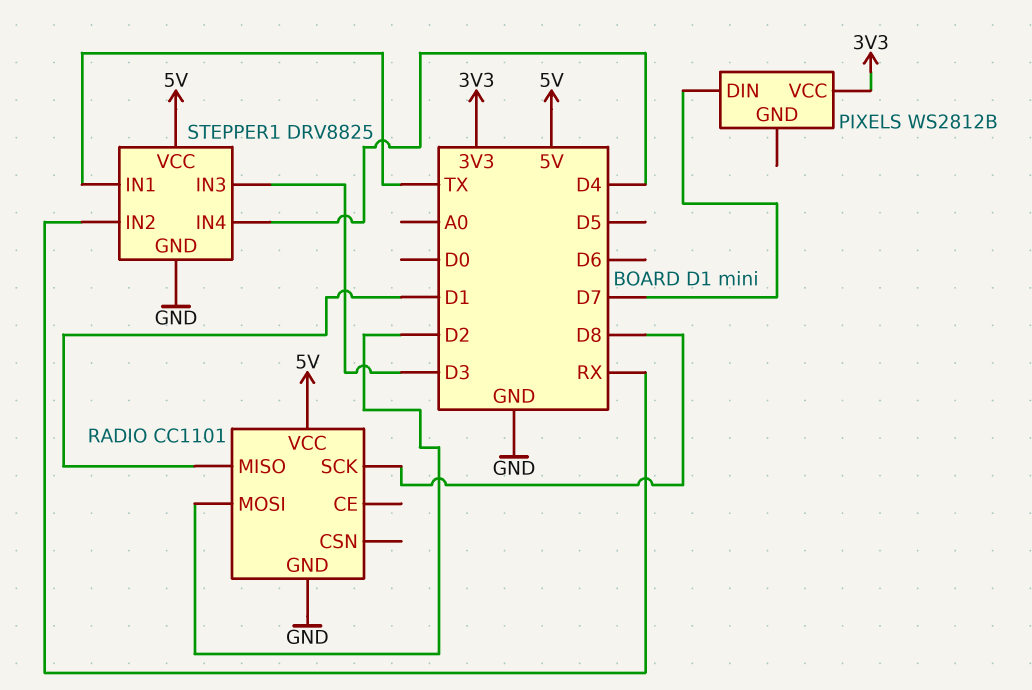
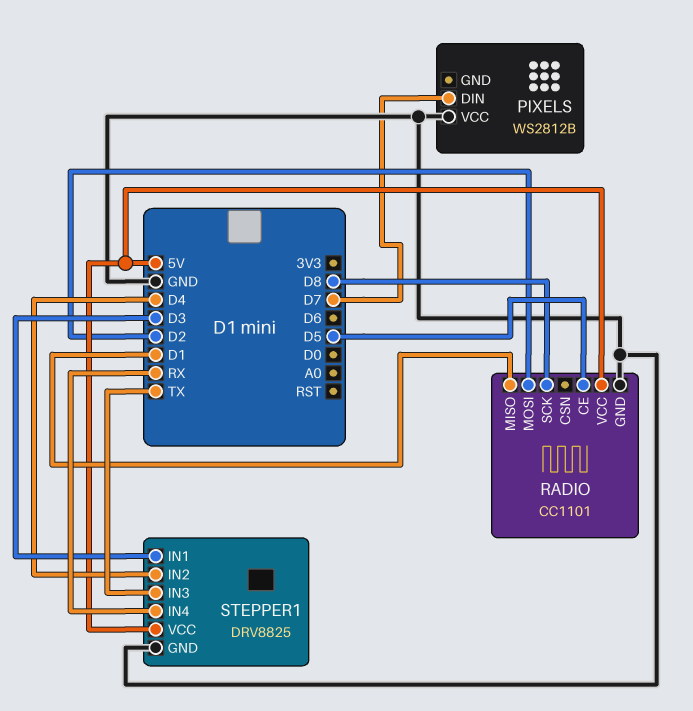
PIXELS pin VCC: 3V3 -> GND
RADIO pin CE: none -> D5
STEPPER1 pin IN1: TX -> D3
STEPPER1 pin IN2: RX -> D4
STEPPER1 pin IN3: D3 -> TX
STEPPER1 pin IN4: D4 -> RX

